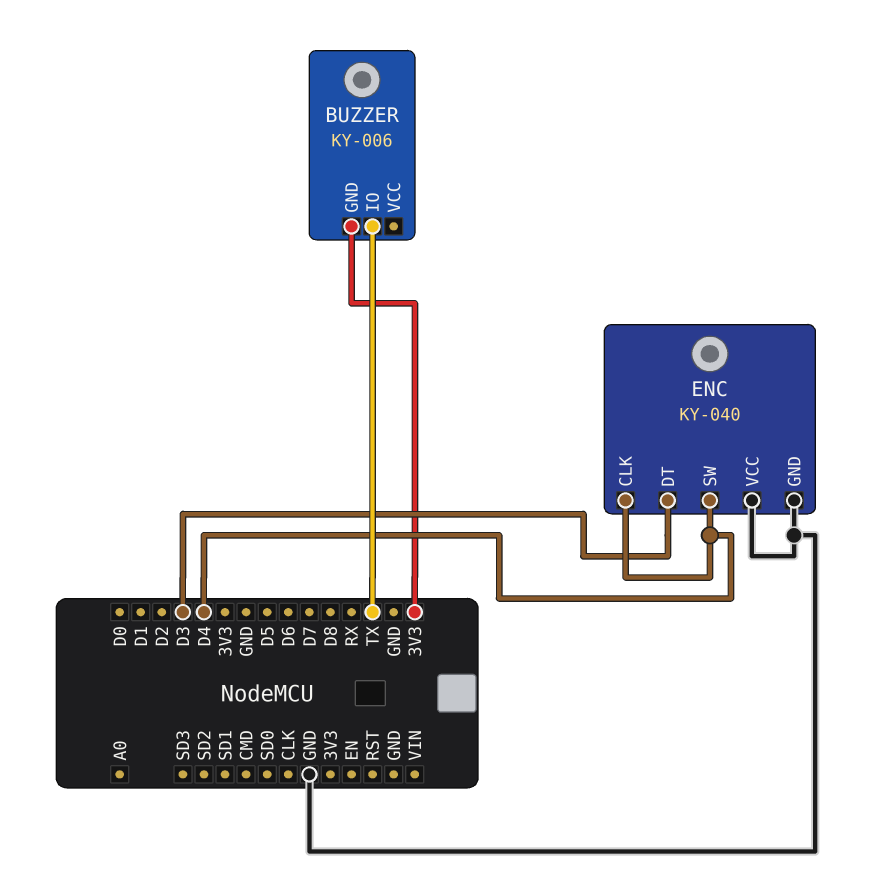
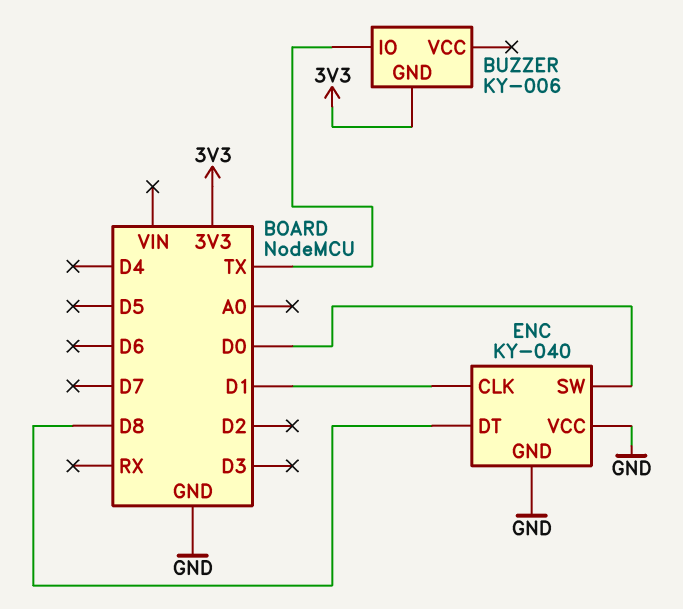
ENC pin CLK: D4 -> D1
ENC pin DT: D3 -> D8
ENC pin SW: D4 -> D0

